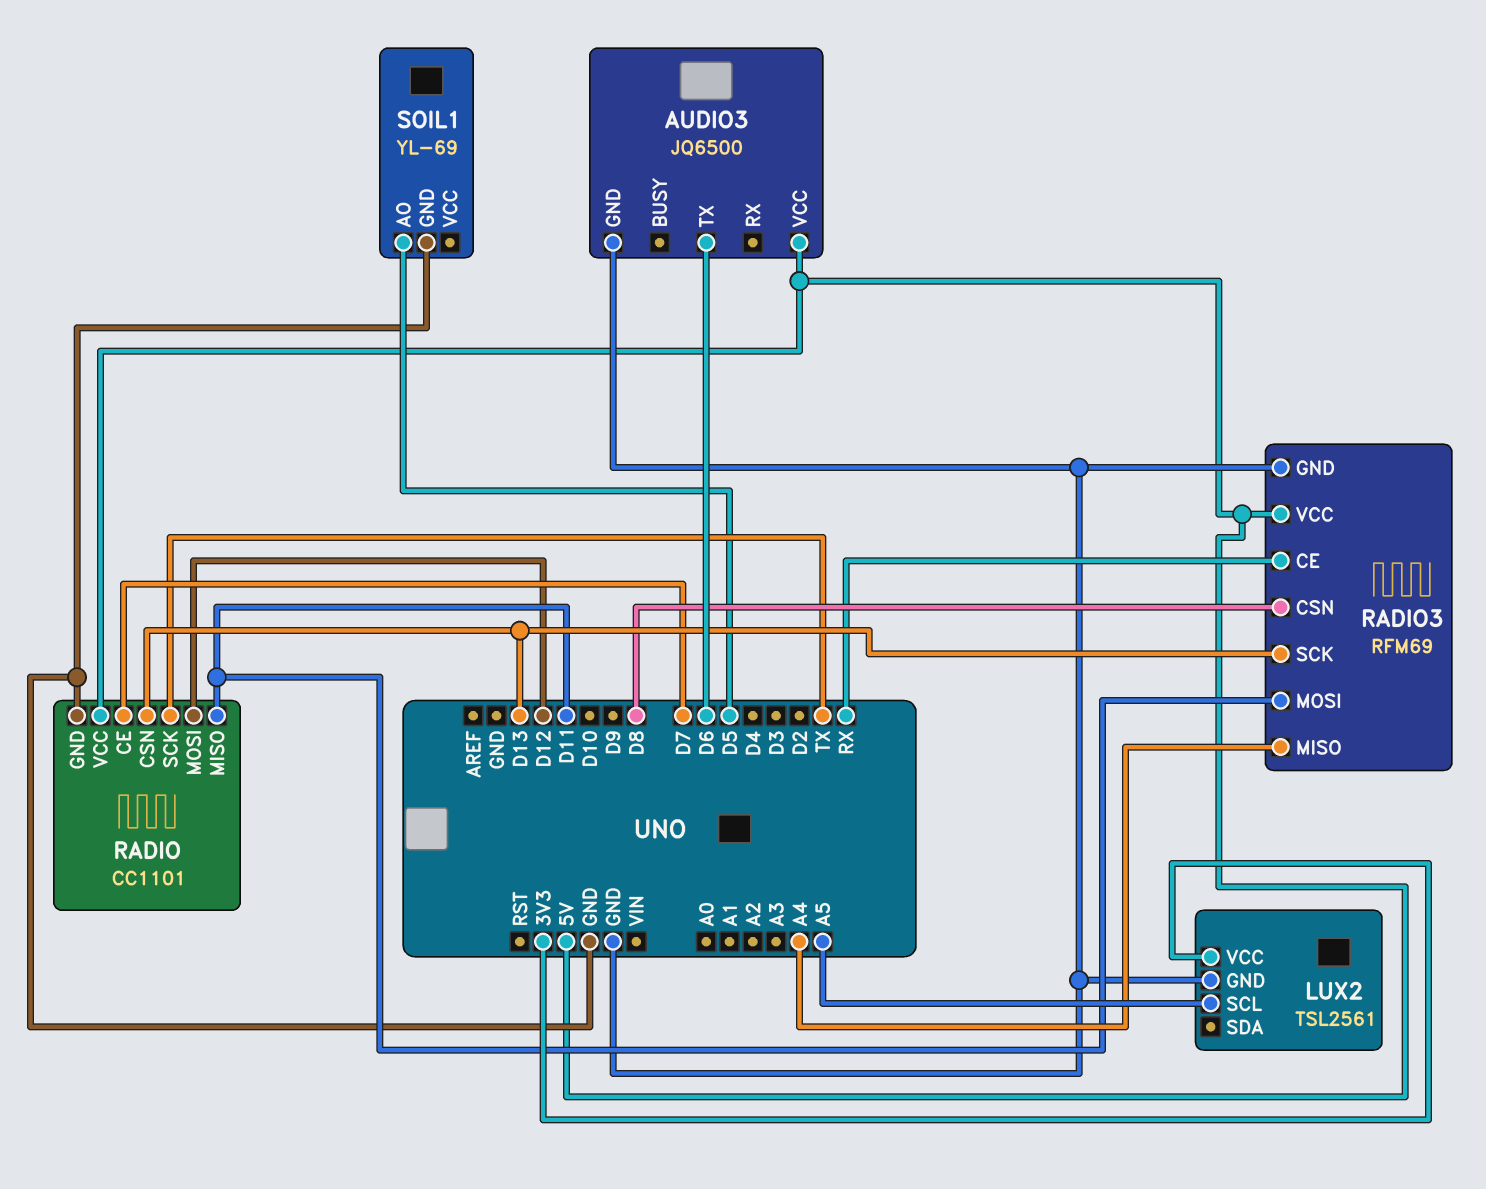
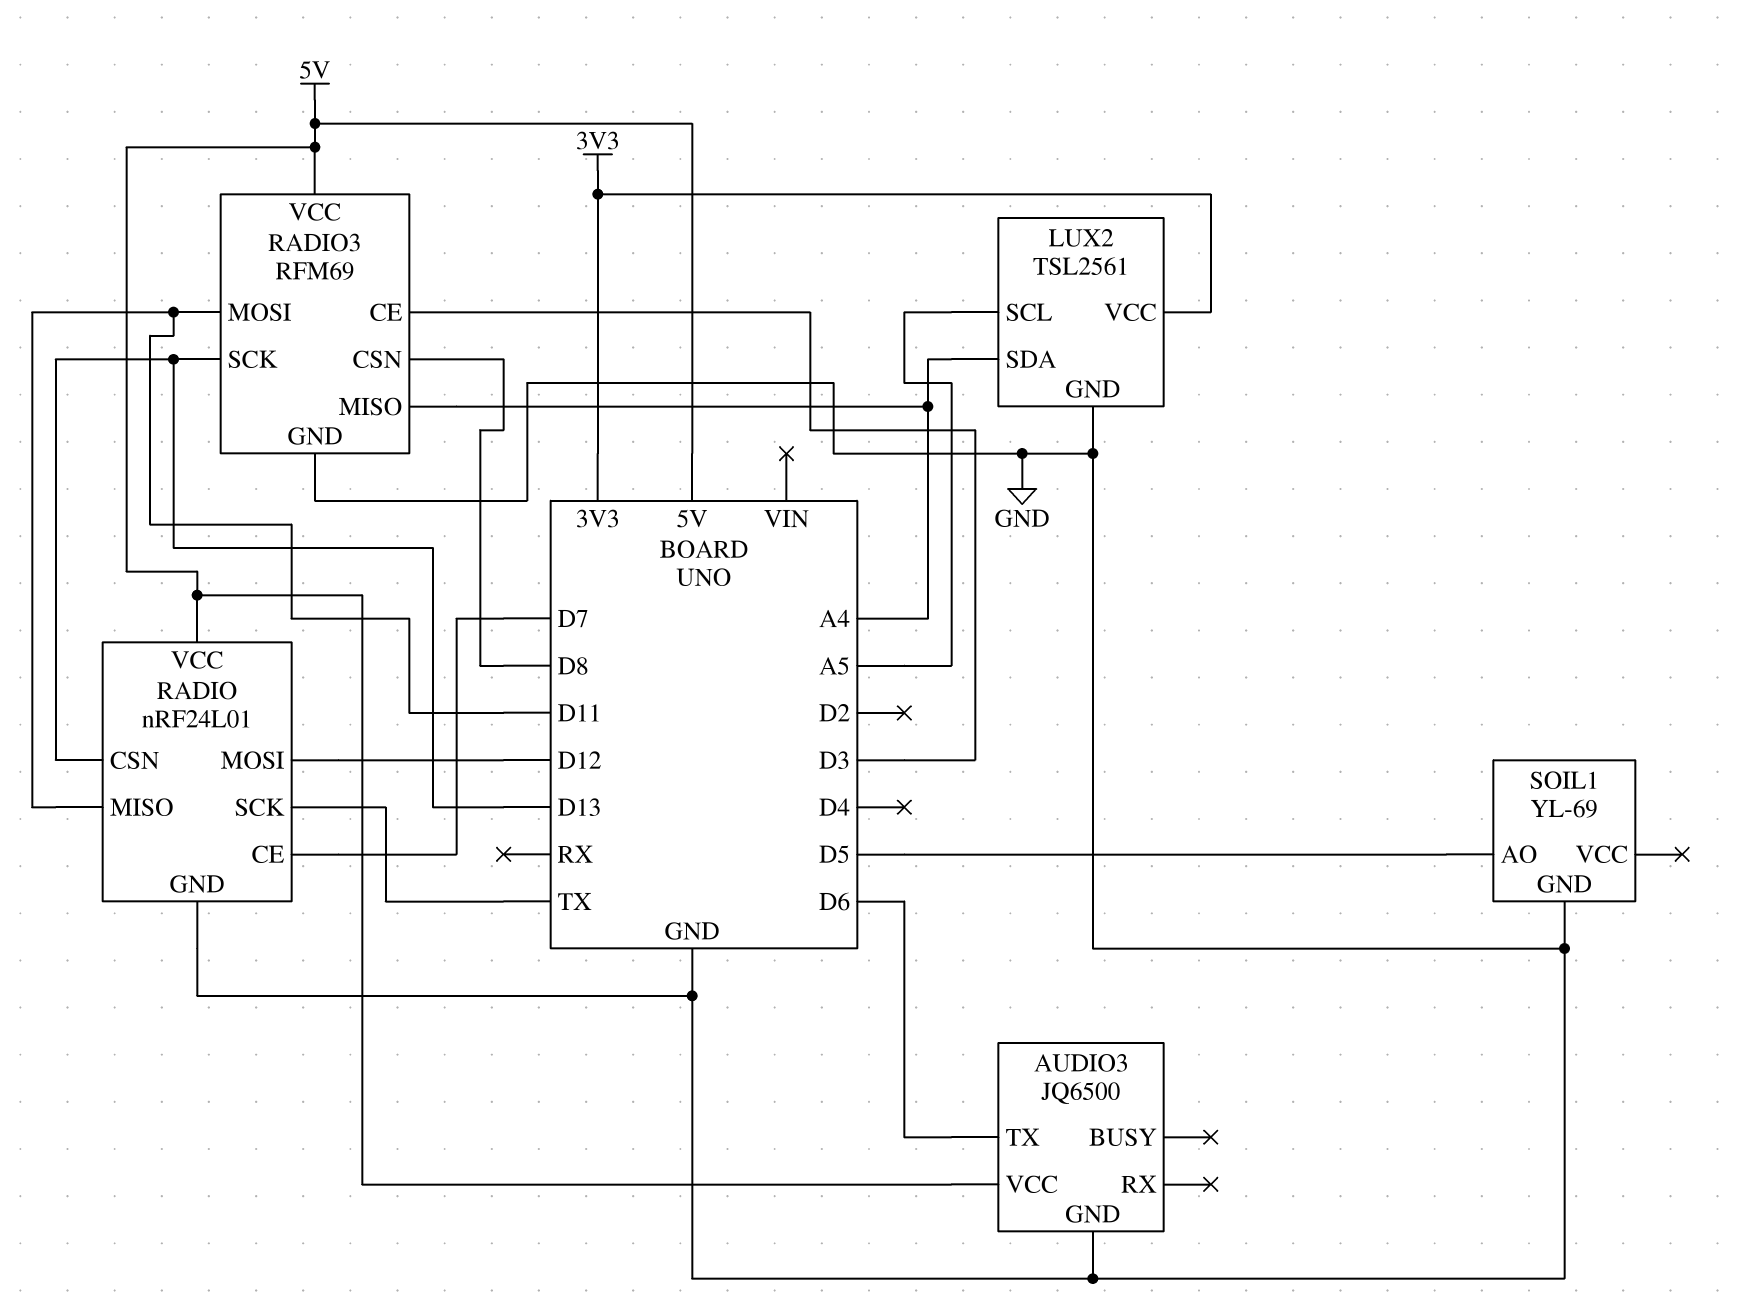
LUX2 pin SDA: none -> A4
RADIO: CC1101 -> nRF24L01
RADIO3 pin CE: RX -> D3

